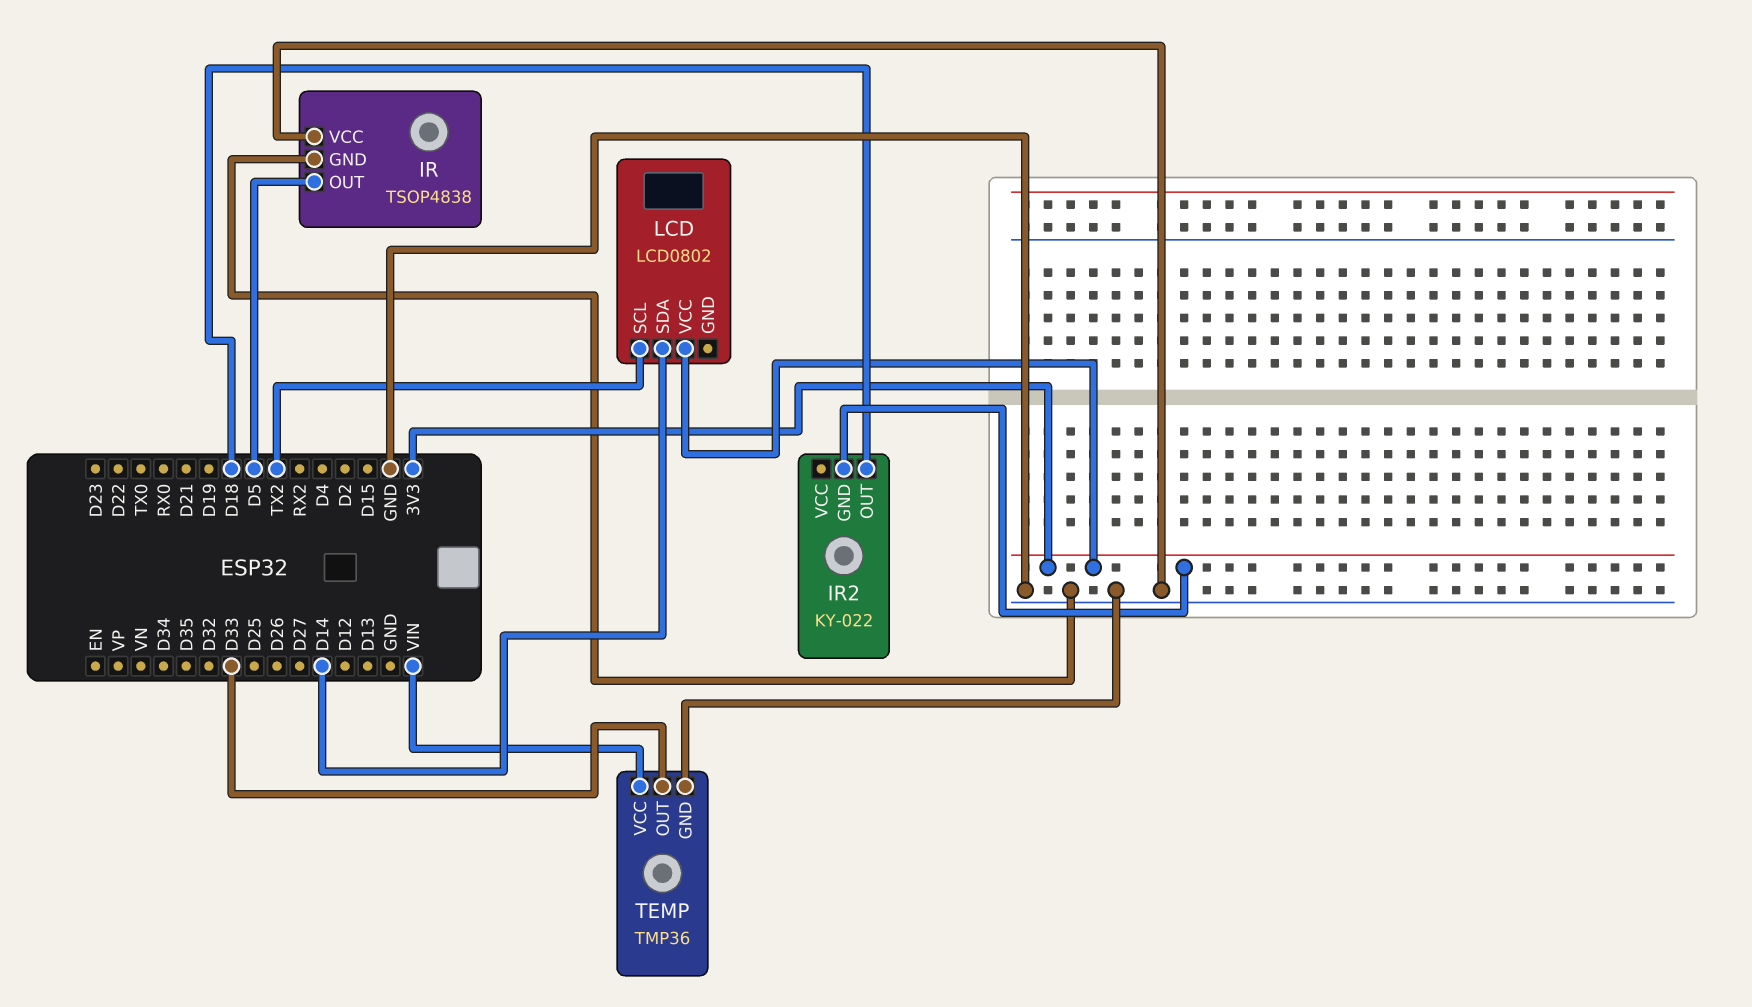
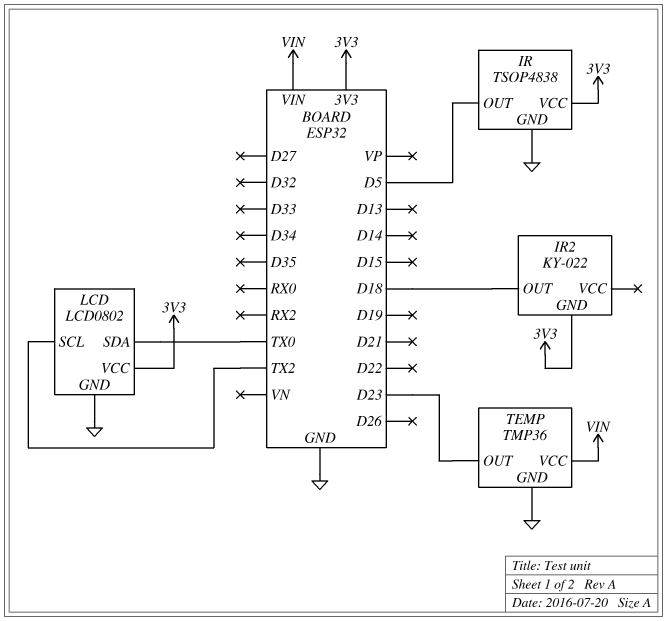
IR pin VCC: GND -> 3V3
LCD pin GND: none -> GND
LCD pin SDA: D14 -> TX0
TEMP pin OUT: D33 -> D23

